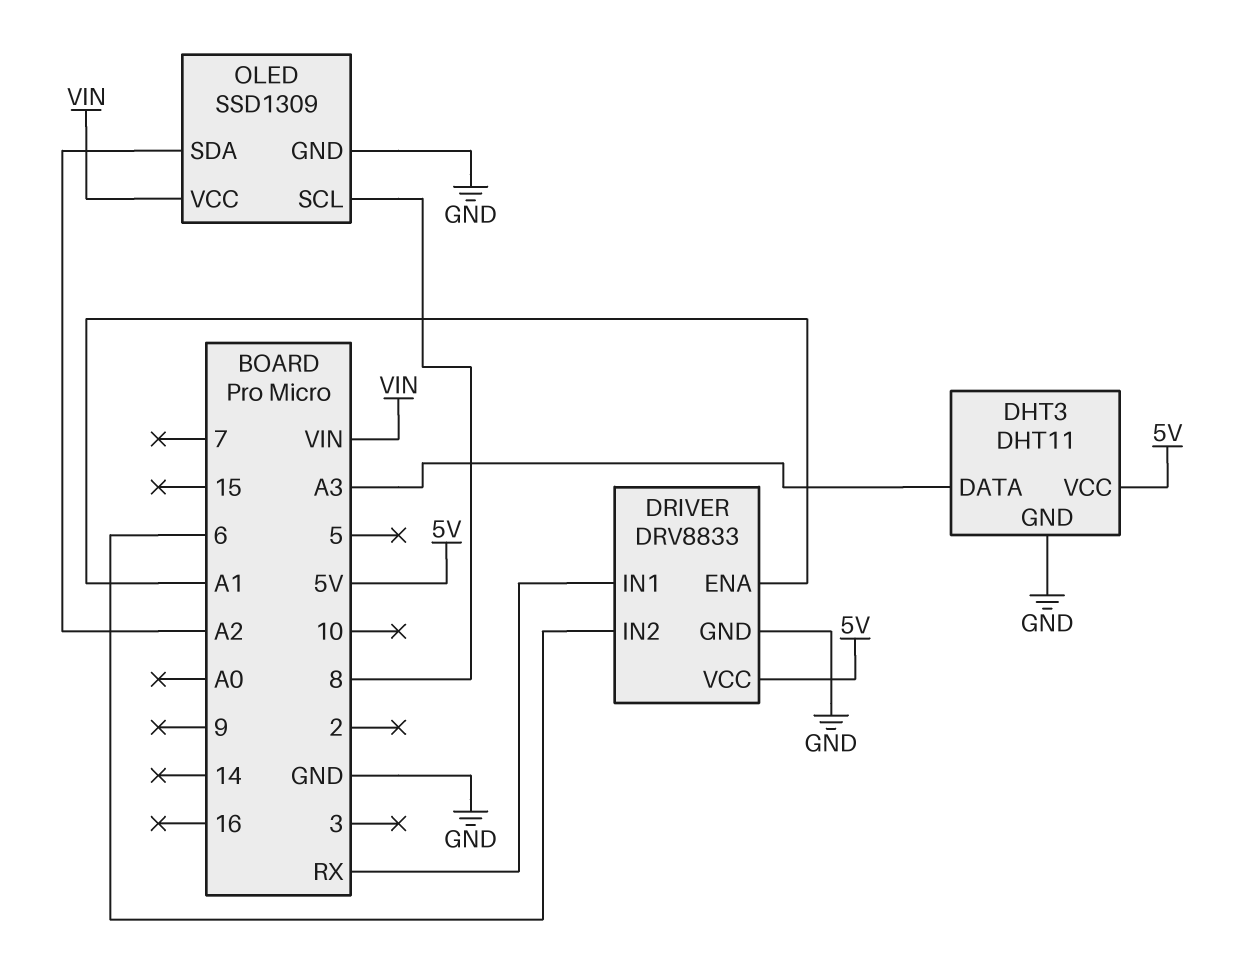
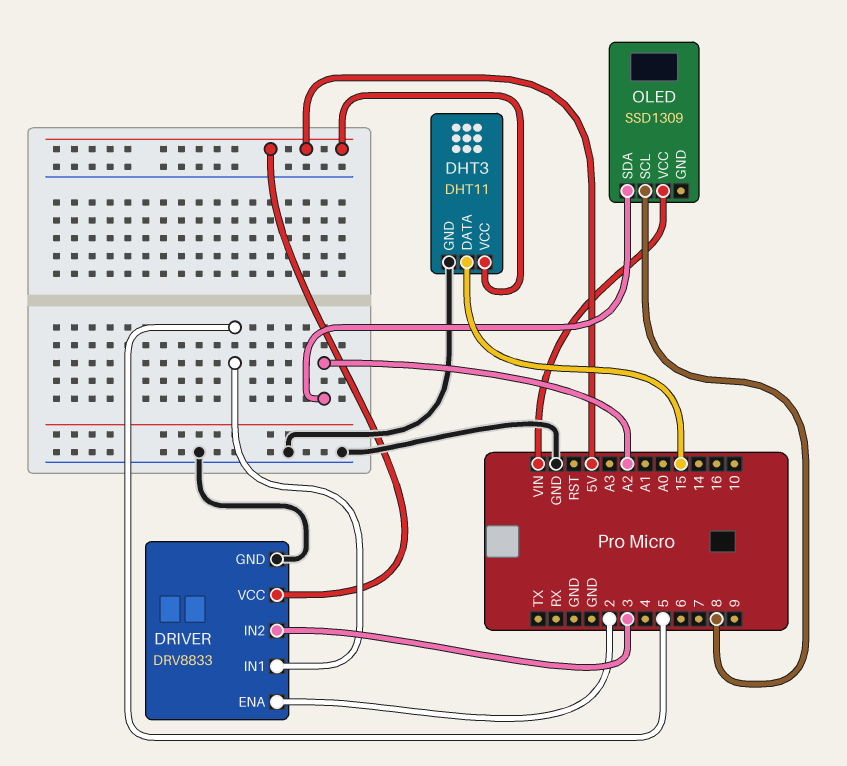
DHT3 pin DATA: A3 -> 15
DRIVER pin ENA: A1 -> 2
DRIVER pin IN1: RX -> 5
DRIVER pin IN2: 6 -> 3
OLED pin GND: GND -> none

